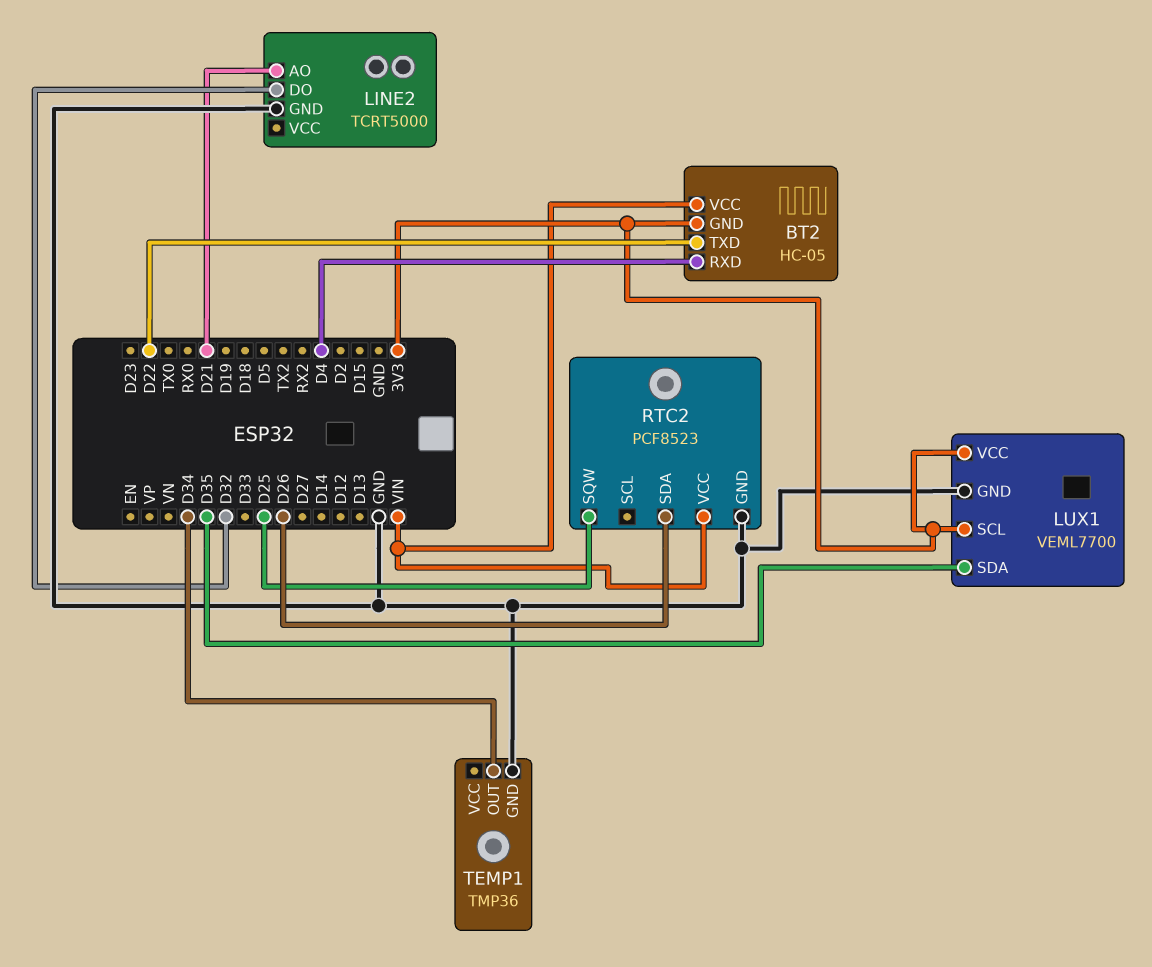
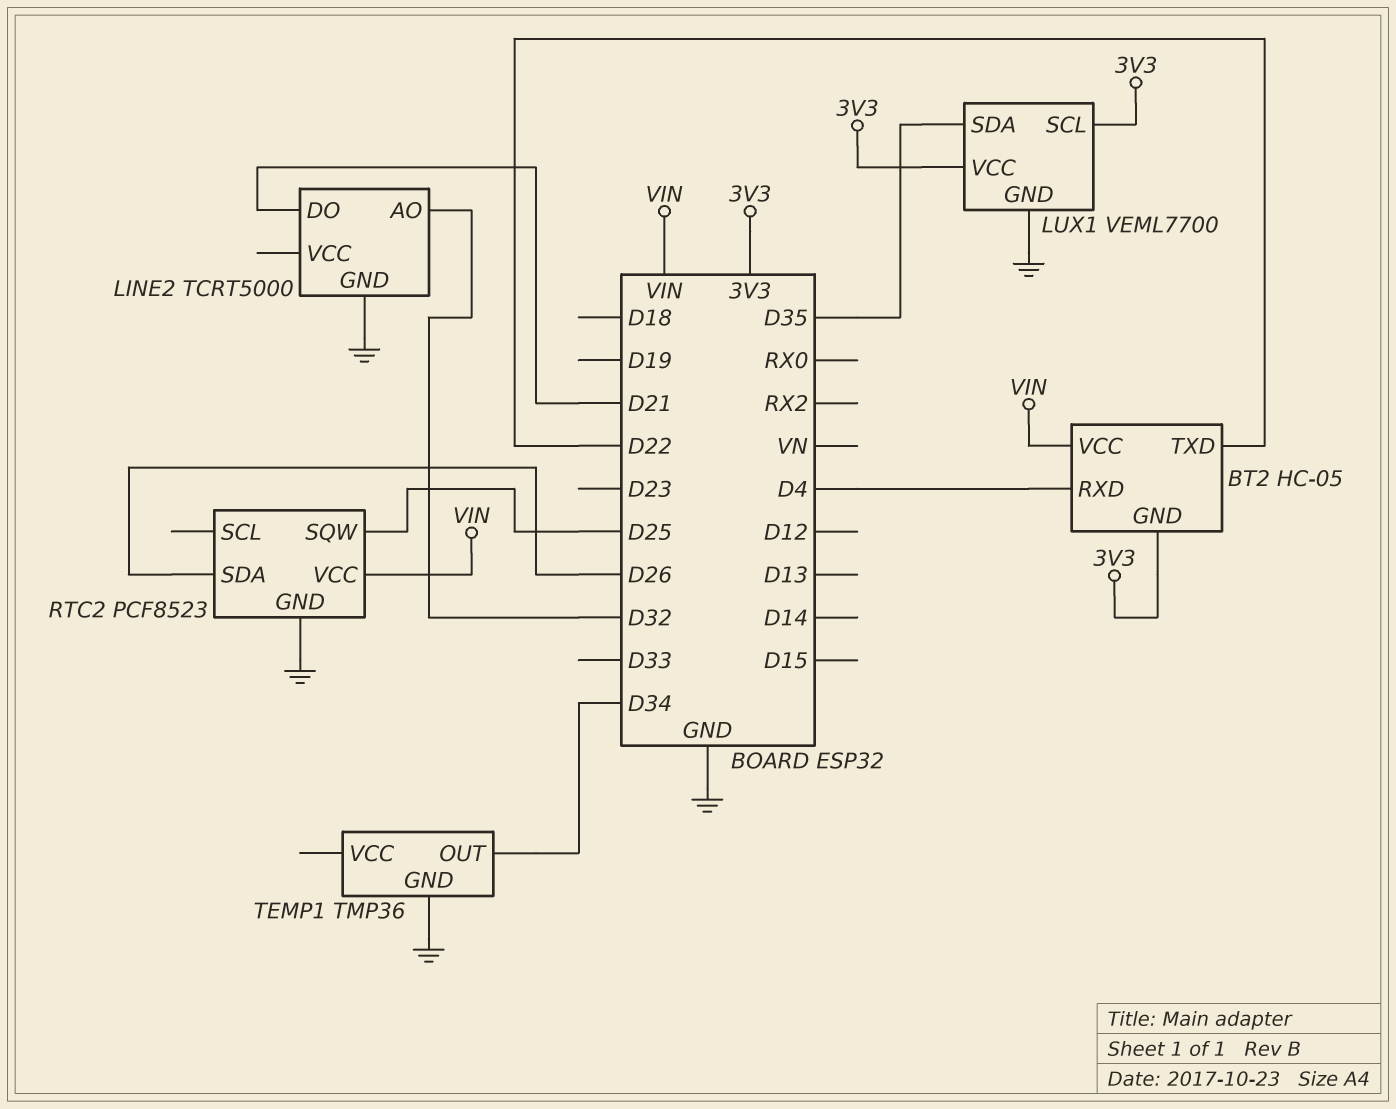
LINE2 pin AO: D21 -> D32
LINE2 pin DO: D32 -> D21

